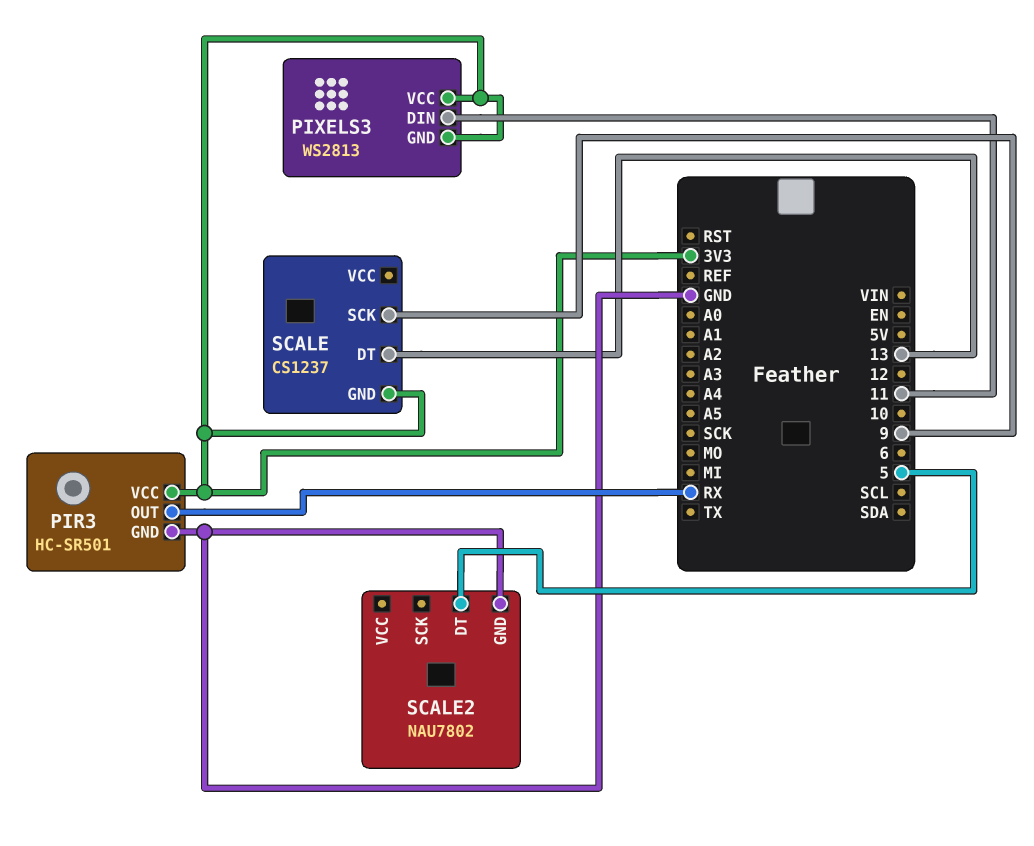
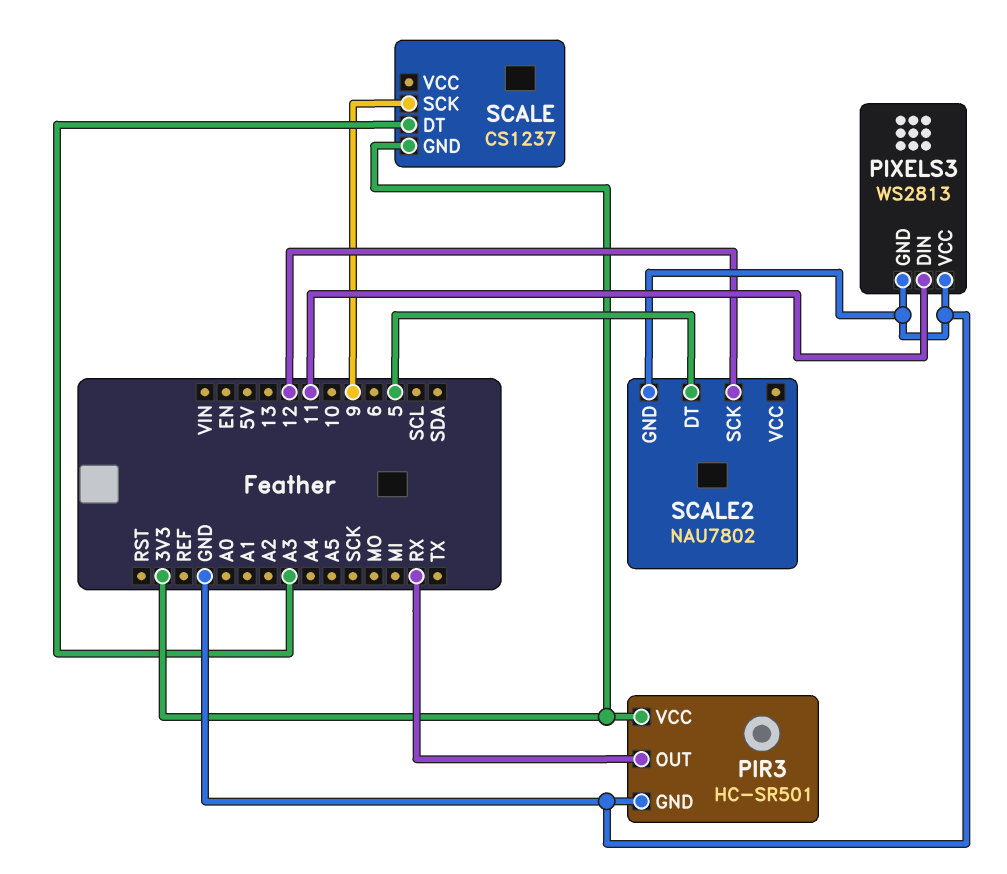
PIXELS3 pin GND: 3V3 -> GND
PIXELS3 pin VCC: 3V3 -> GND
SCALE pin DT: 13 -> A3
SCALE2 pin SCK: none -> 12

